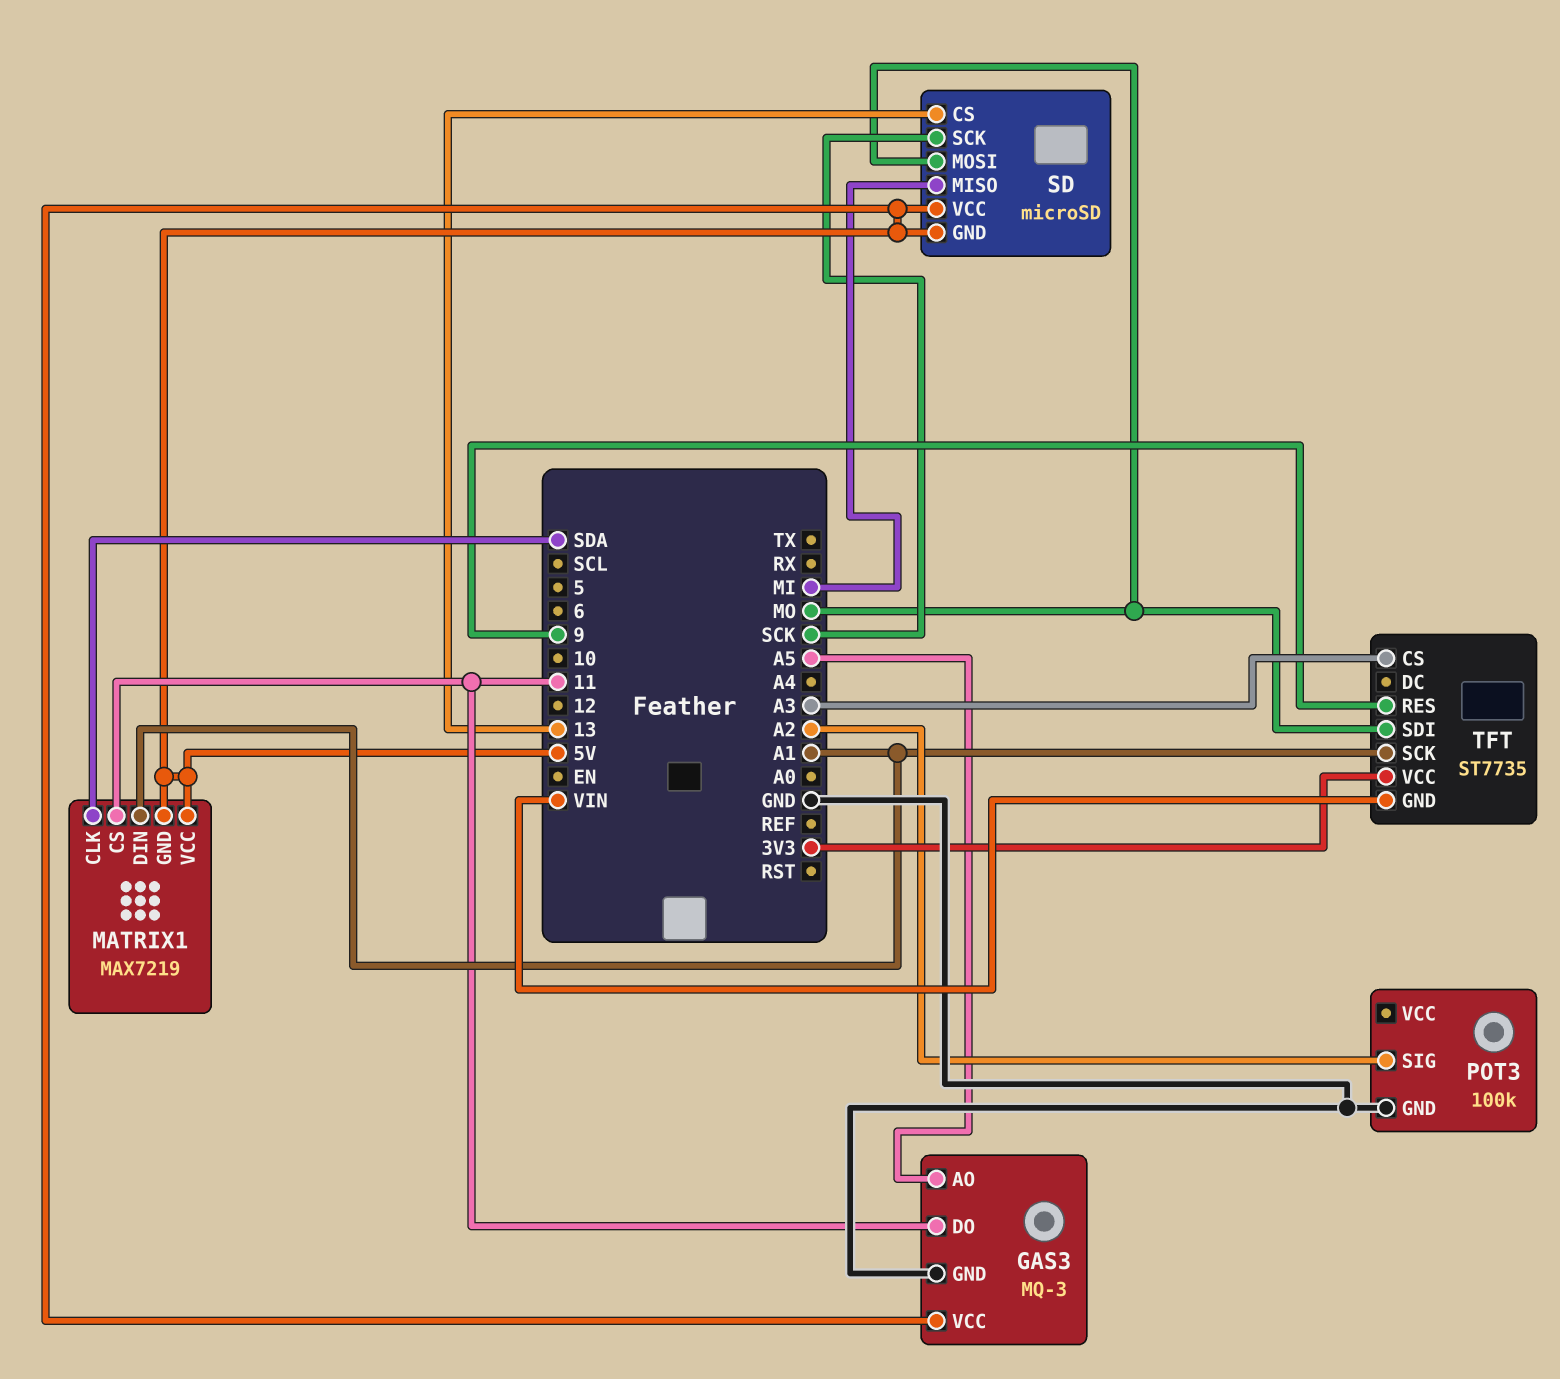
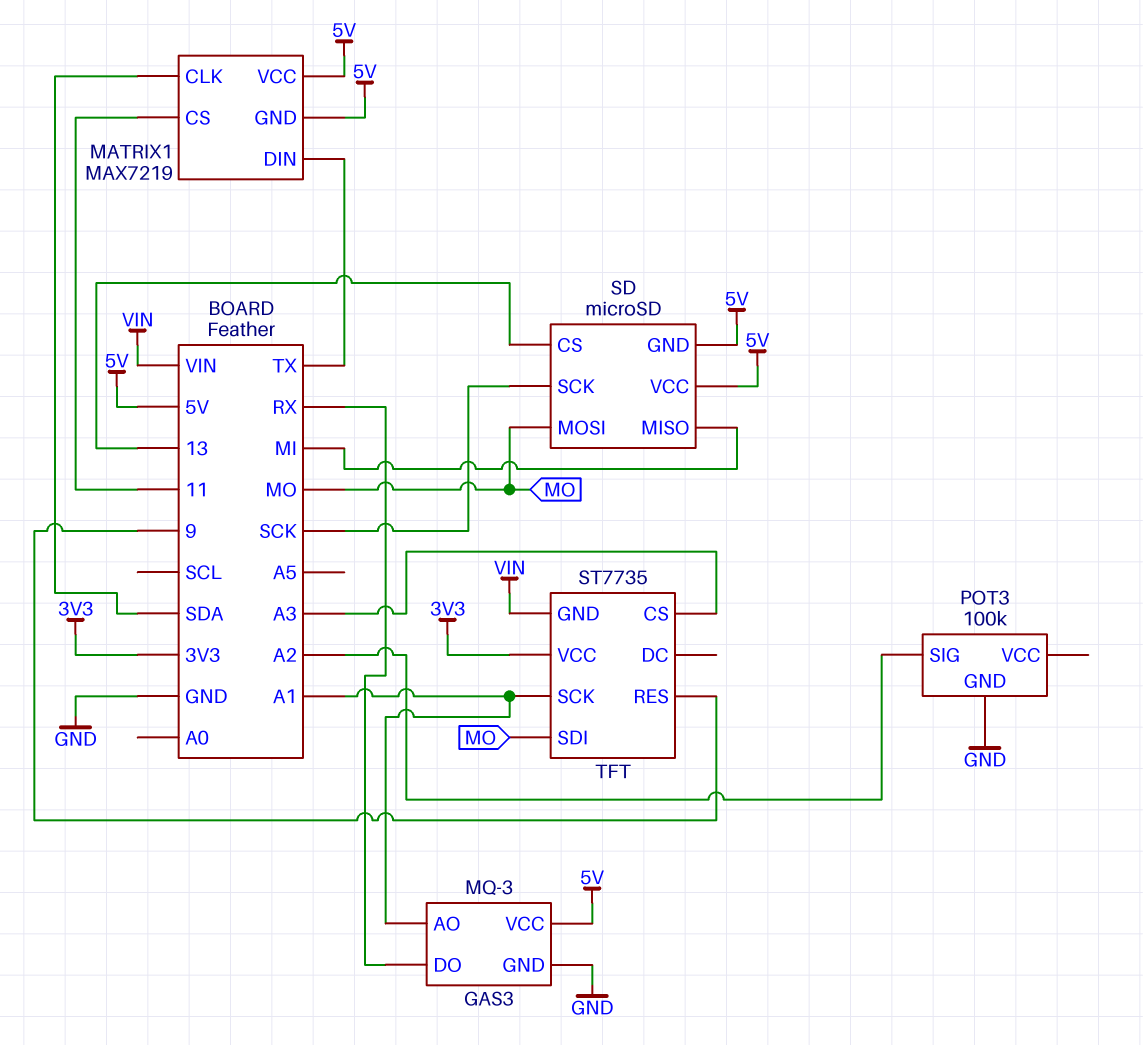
GAS3 pin AO: A5 -> A1
GAS3 pin DO: 11 -> RX
MATRIX1 pin DIN: A1 -> TX

